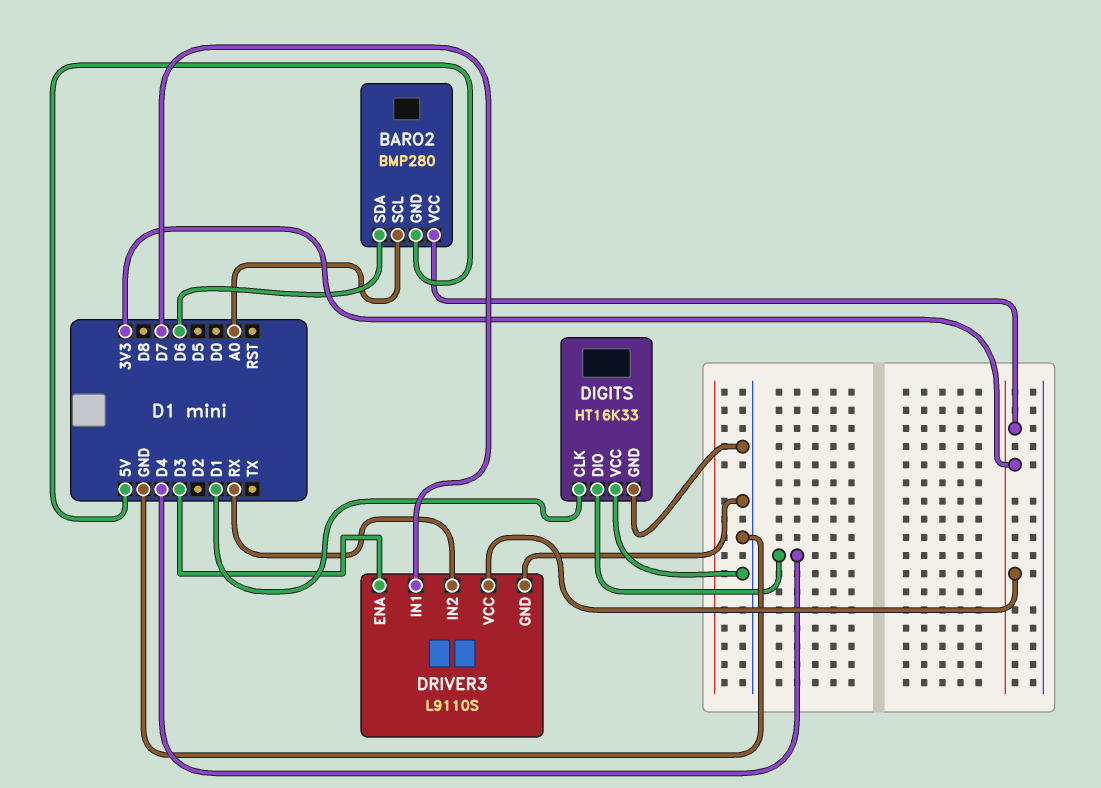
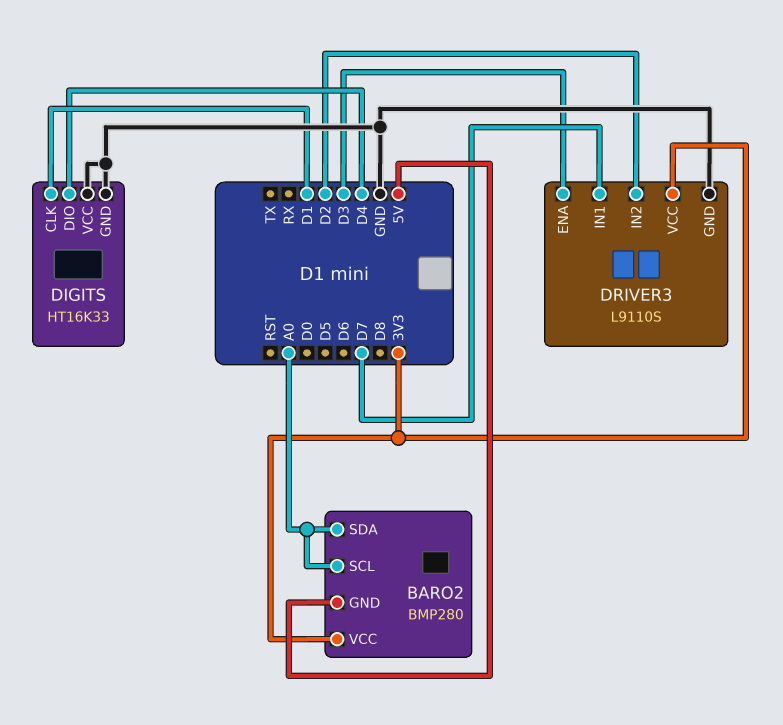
BARO2 pin SDA: D6 -> A0
DRIVER3 pin IN2: RX -> D2

